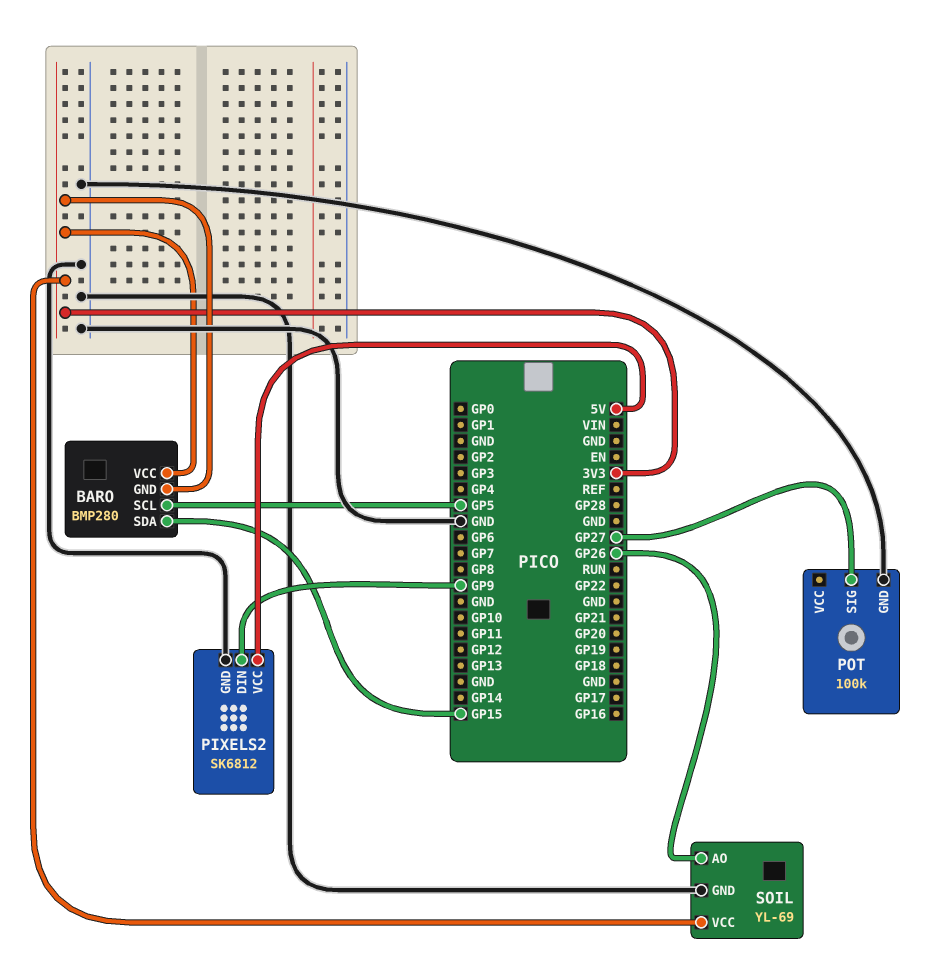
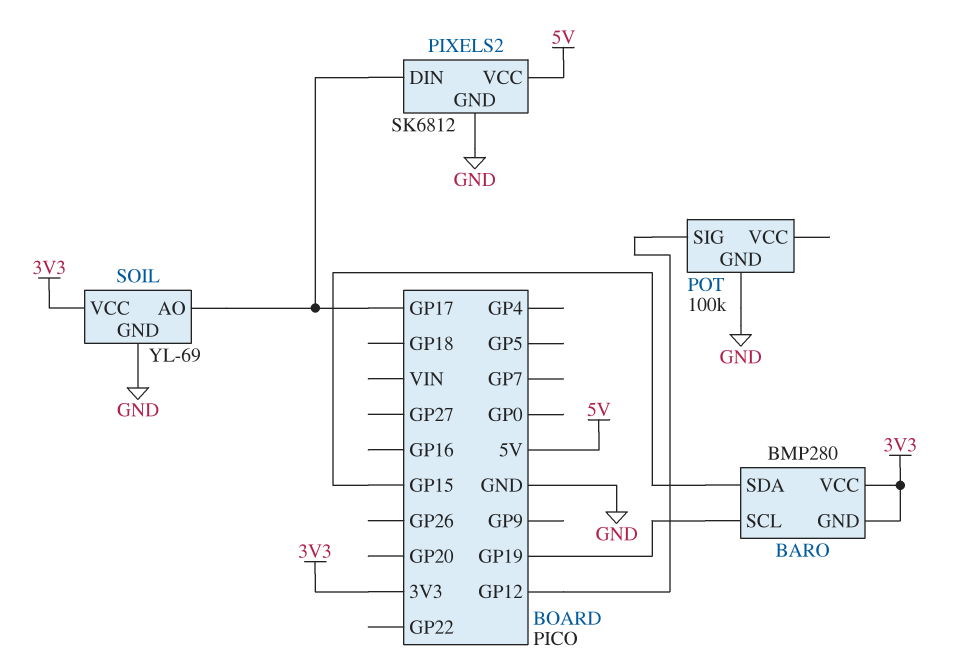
BARO pin SCL: GP5 -> GP19
PIXELS2 pin DIN: GP9 -> GP17
POT pin SIG: GP27 -> GP12
SOIL pin AO: GP26 -> GP17

